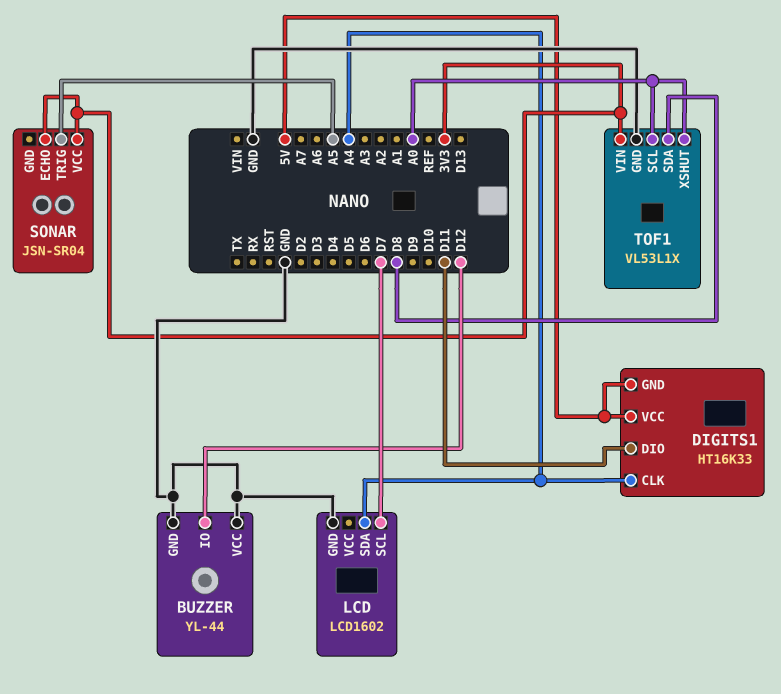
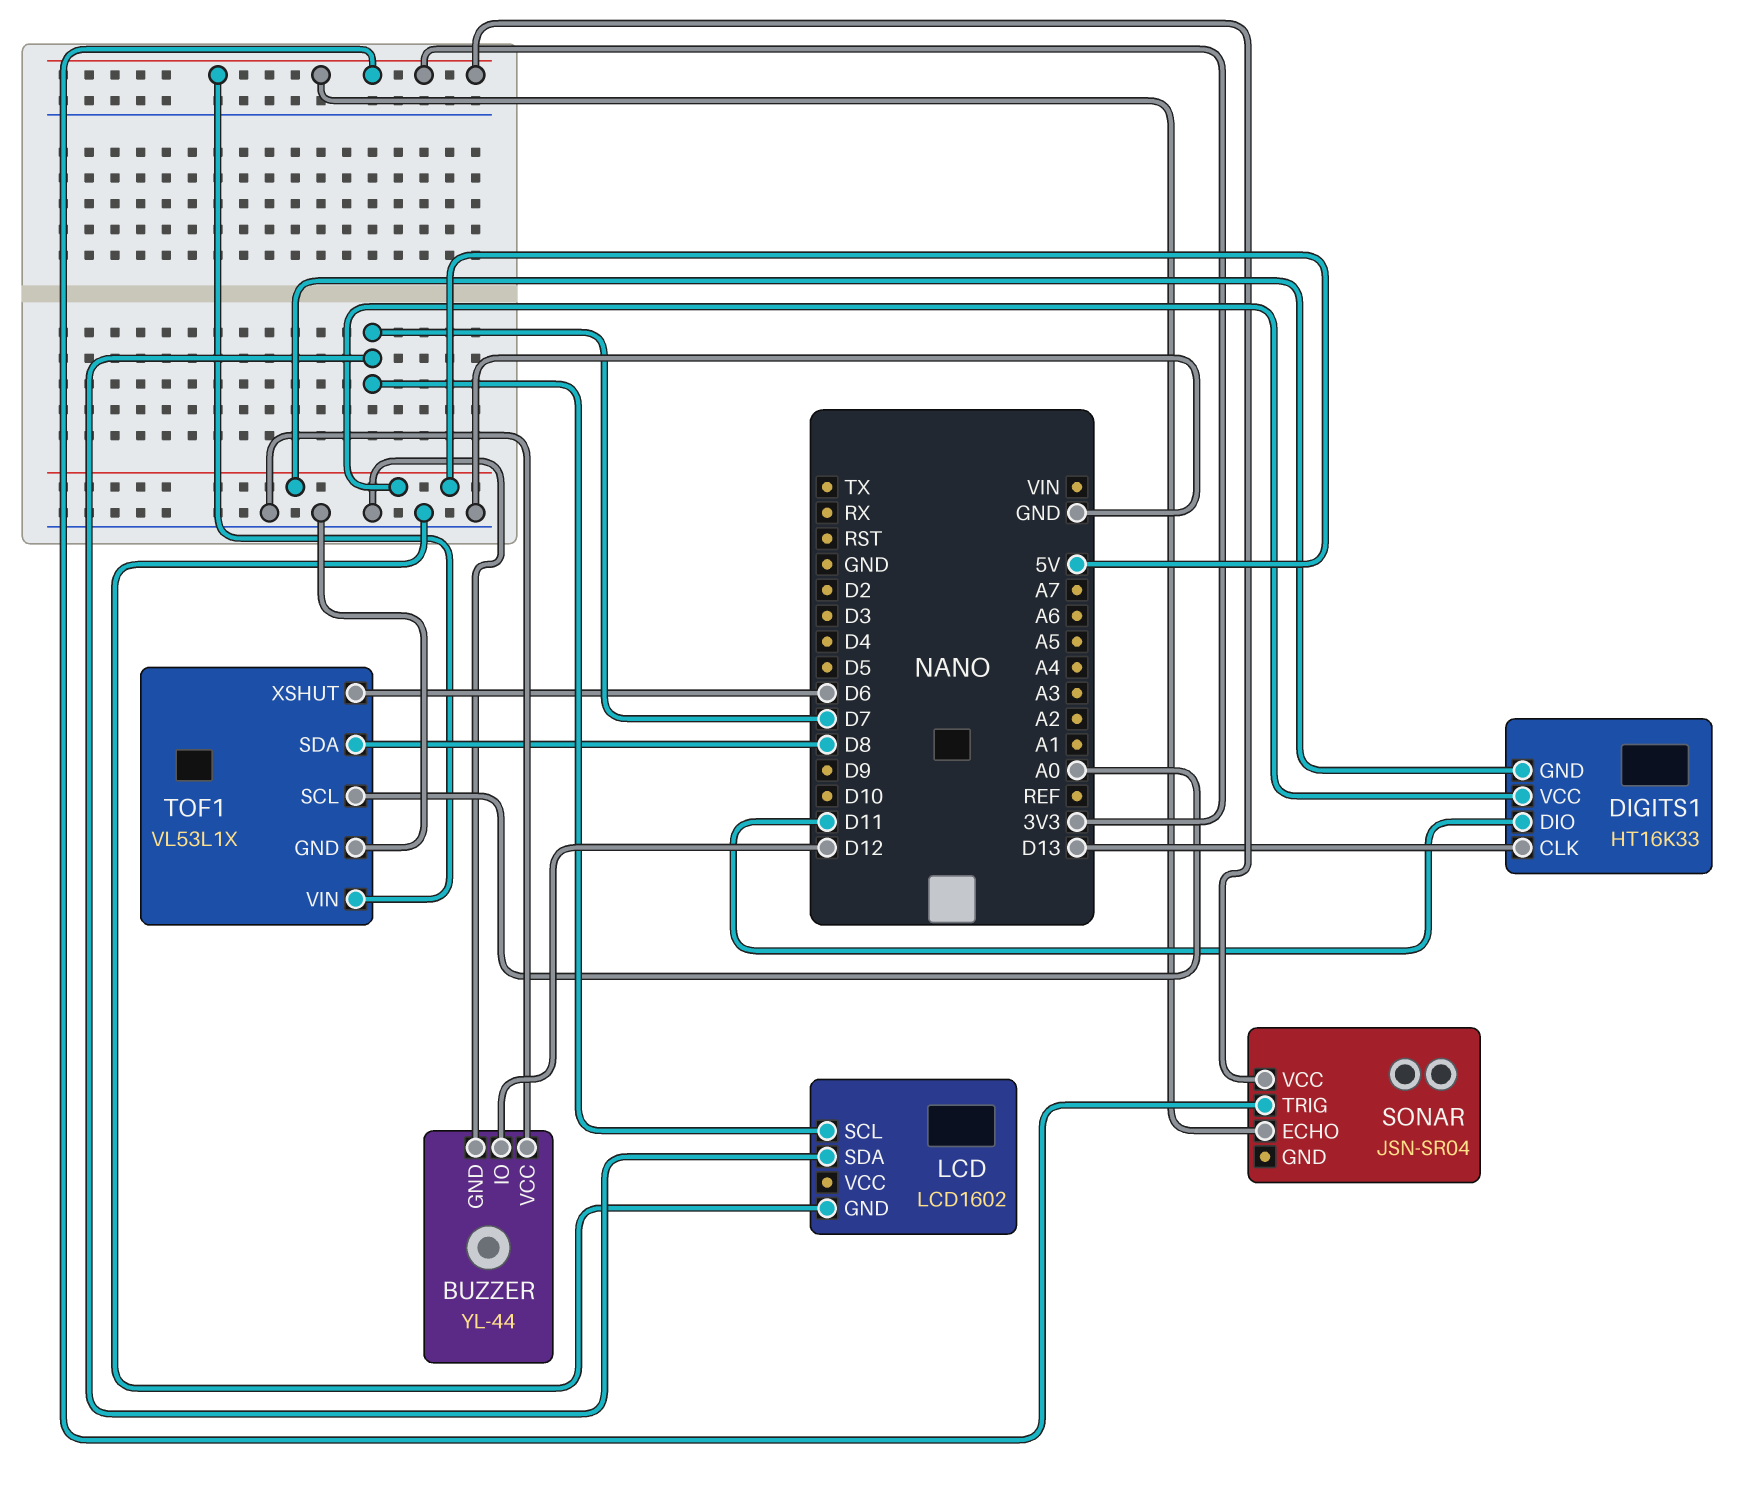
DIGITS1 pin CLK: A4 -> D13
LCD pin SDA: A4 -> D7
SONAR pin TRIG: A5 -> 3V3
TOF1 pin XSHUT: A0 -> D6

